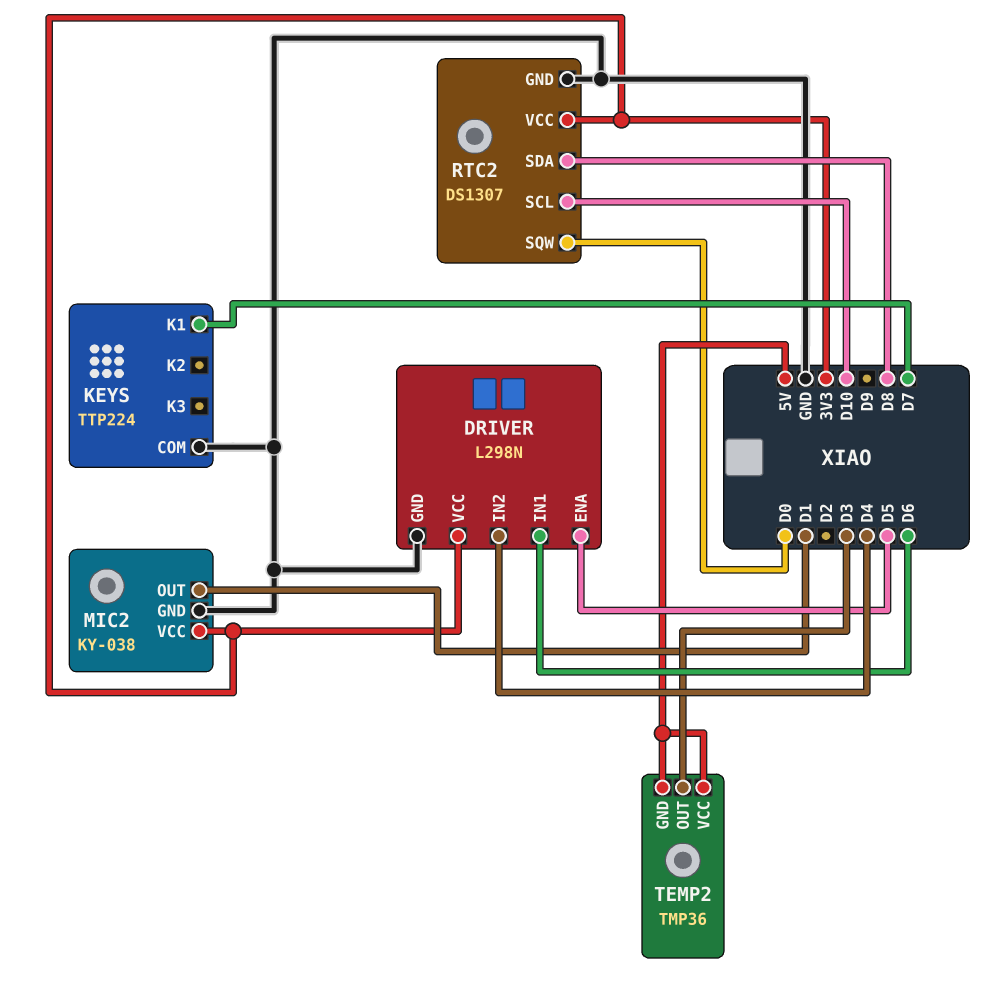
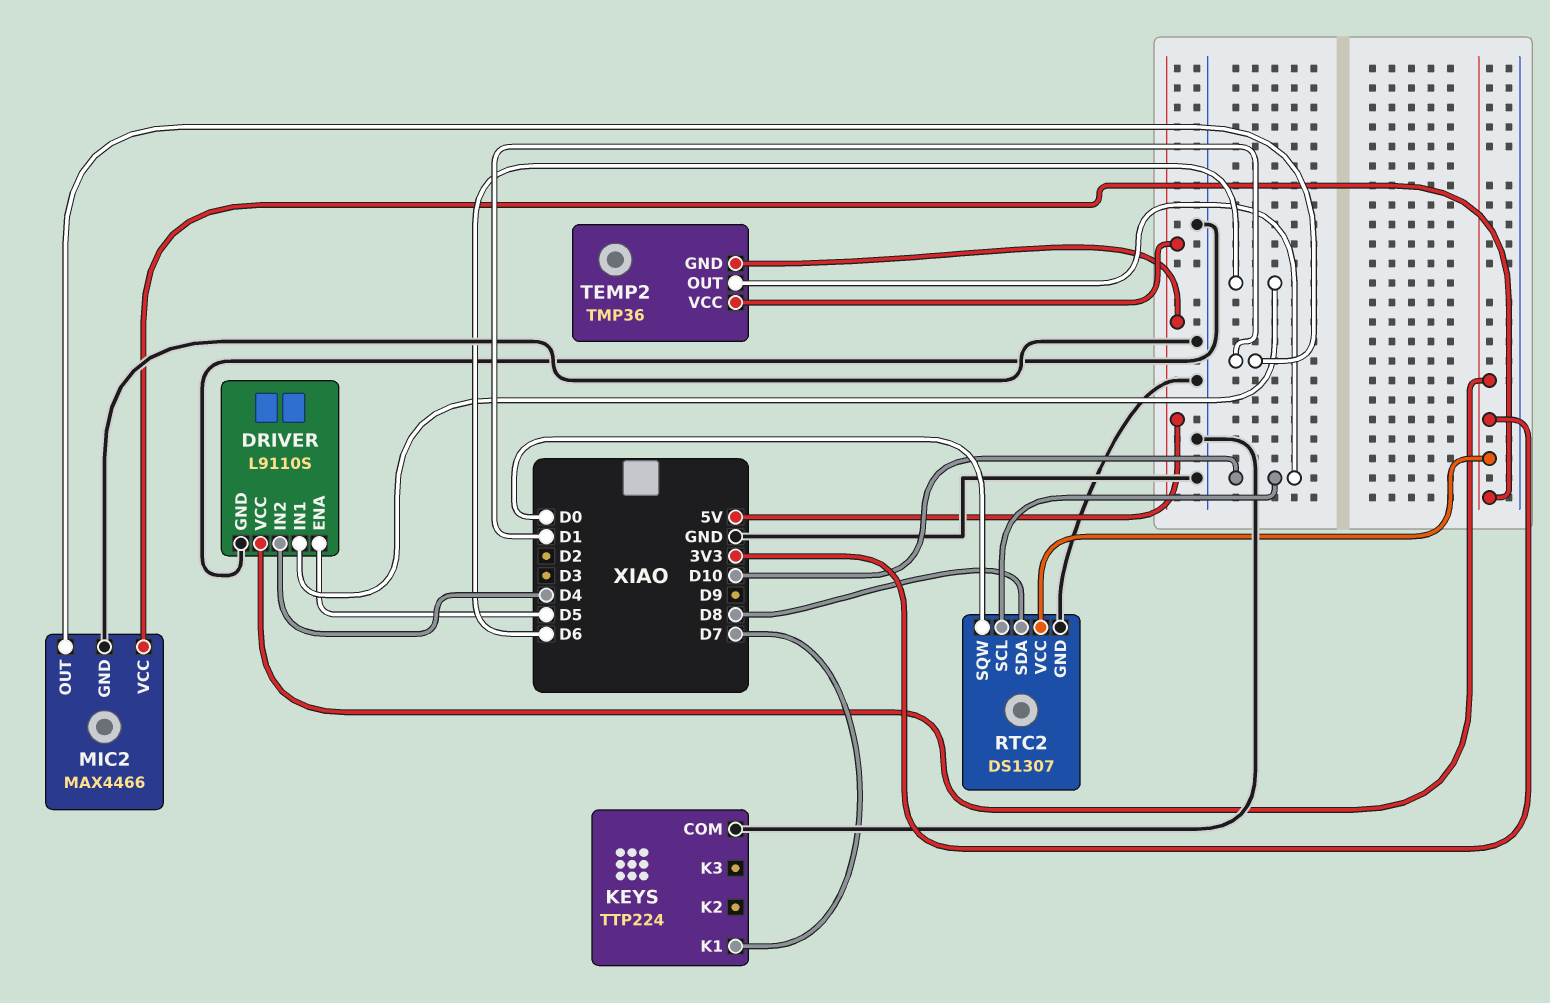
DRIVER: L298N -> L9110S
MIC2: KY-038 -> MAX4466
TEMP2 pin OUT: D3 -> D10

